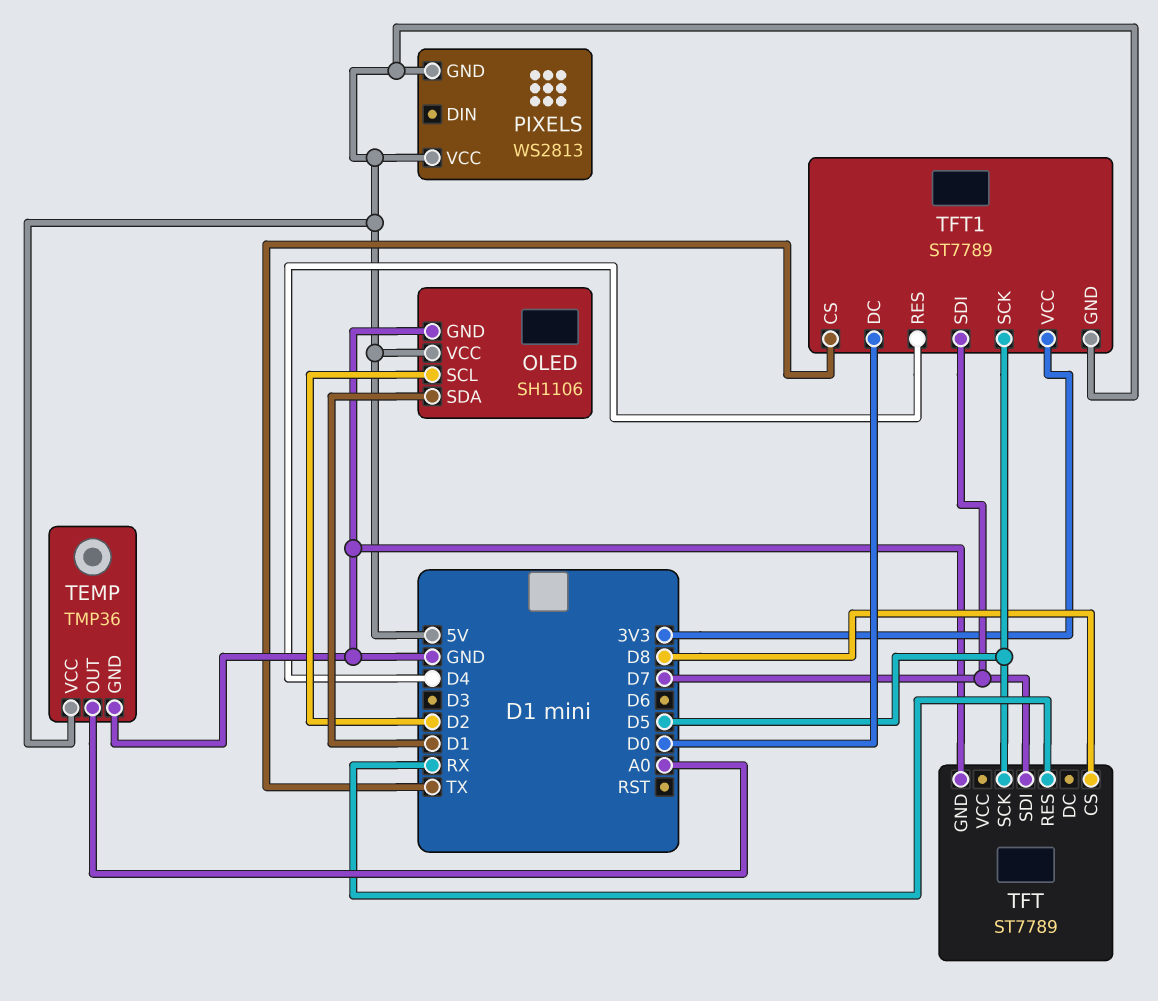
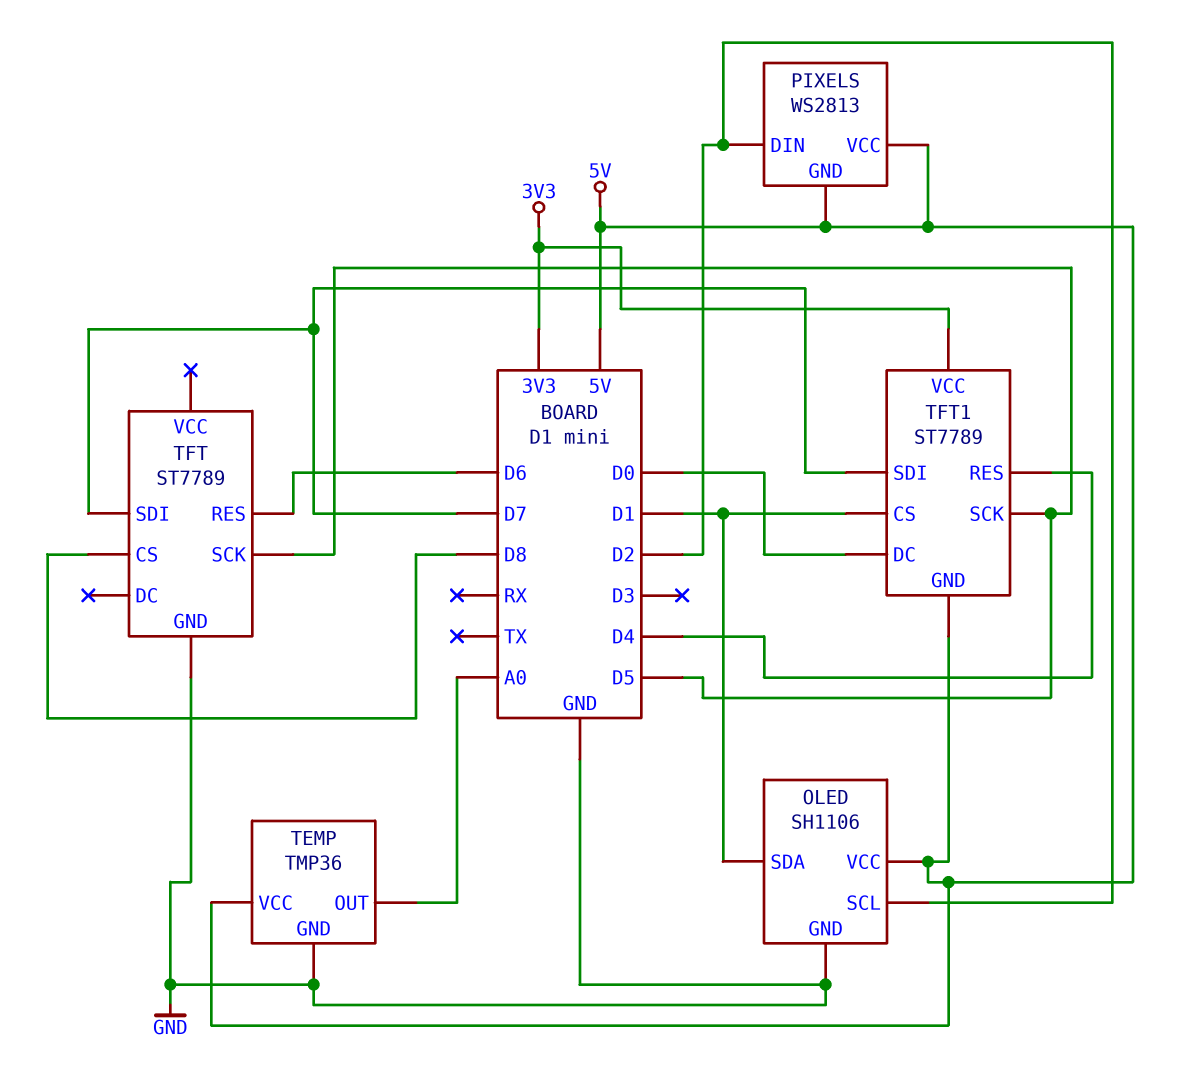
PIXELS pin DIN: none -> D2
TFT pin RES: RX -> D6
TFT1 pin CS: TX -> D1

